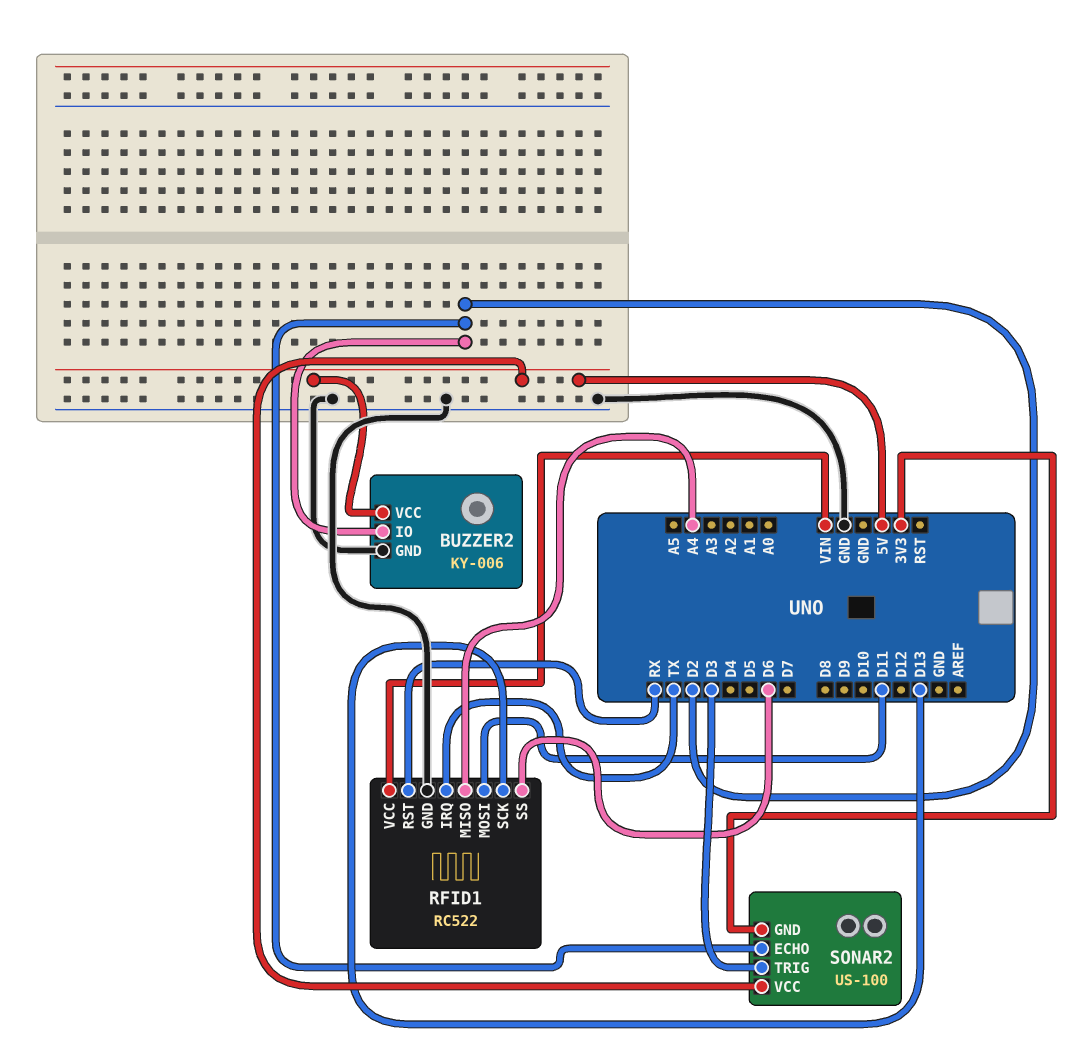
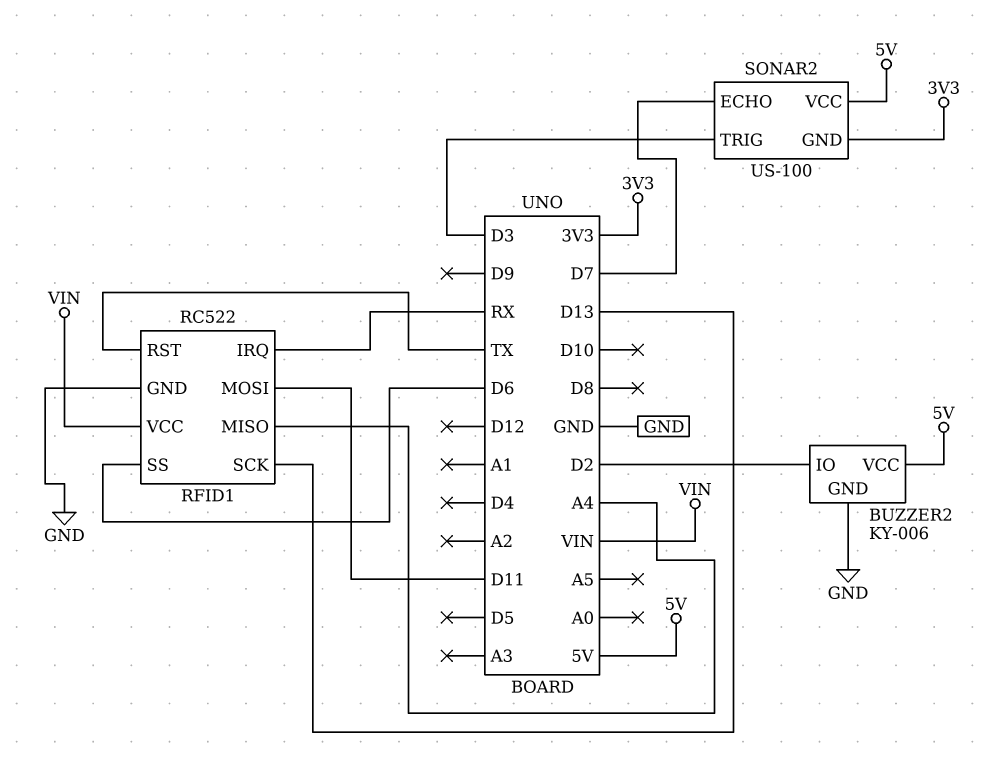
RFID1 pin IRQ: TX -> RX
RFID1 pin RST: RX -> TX
SONAR2 pin ECHO: D2 -> D7

